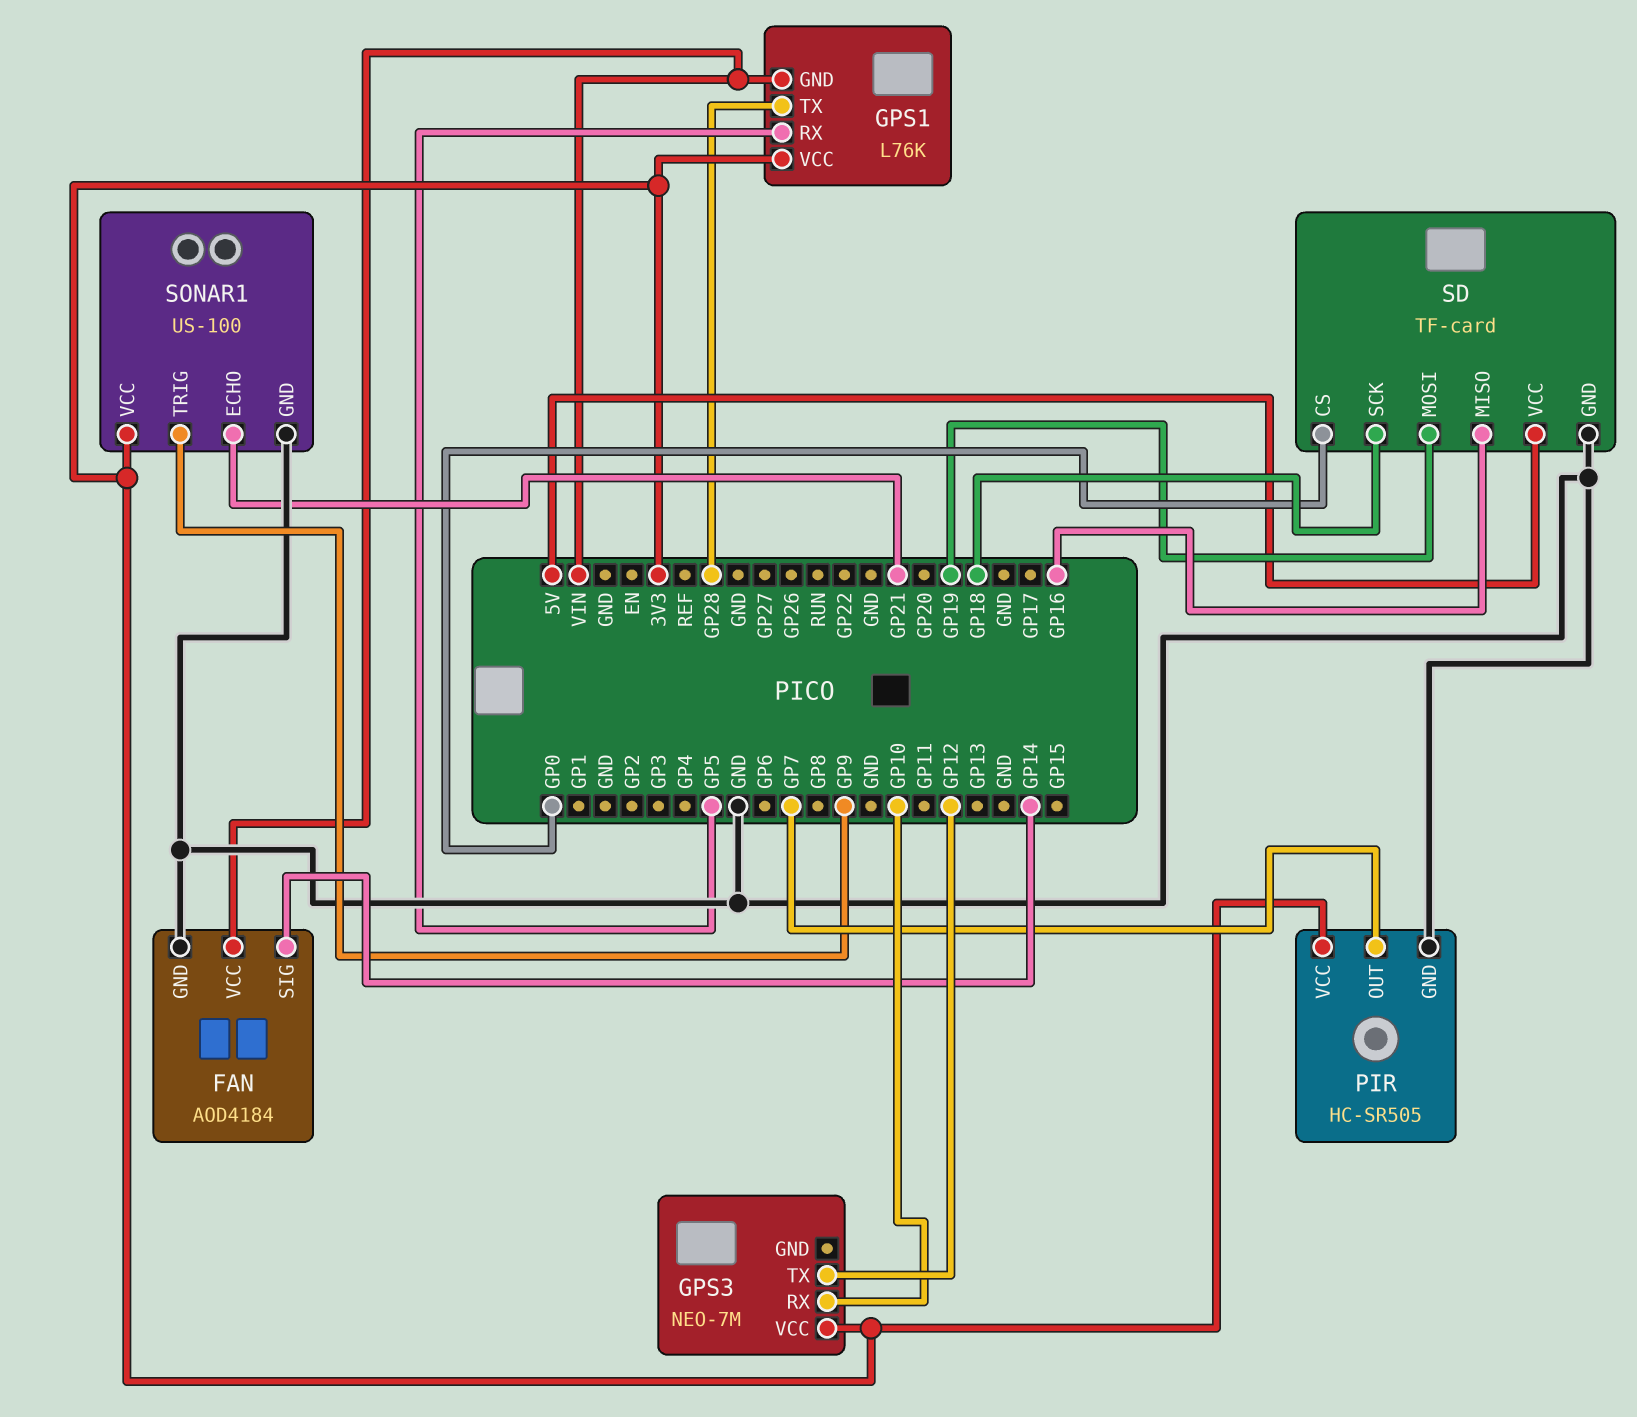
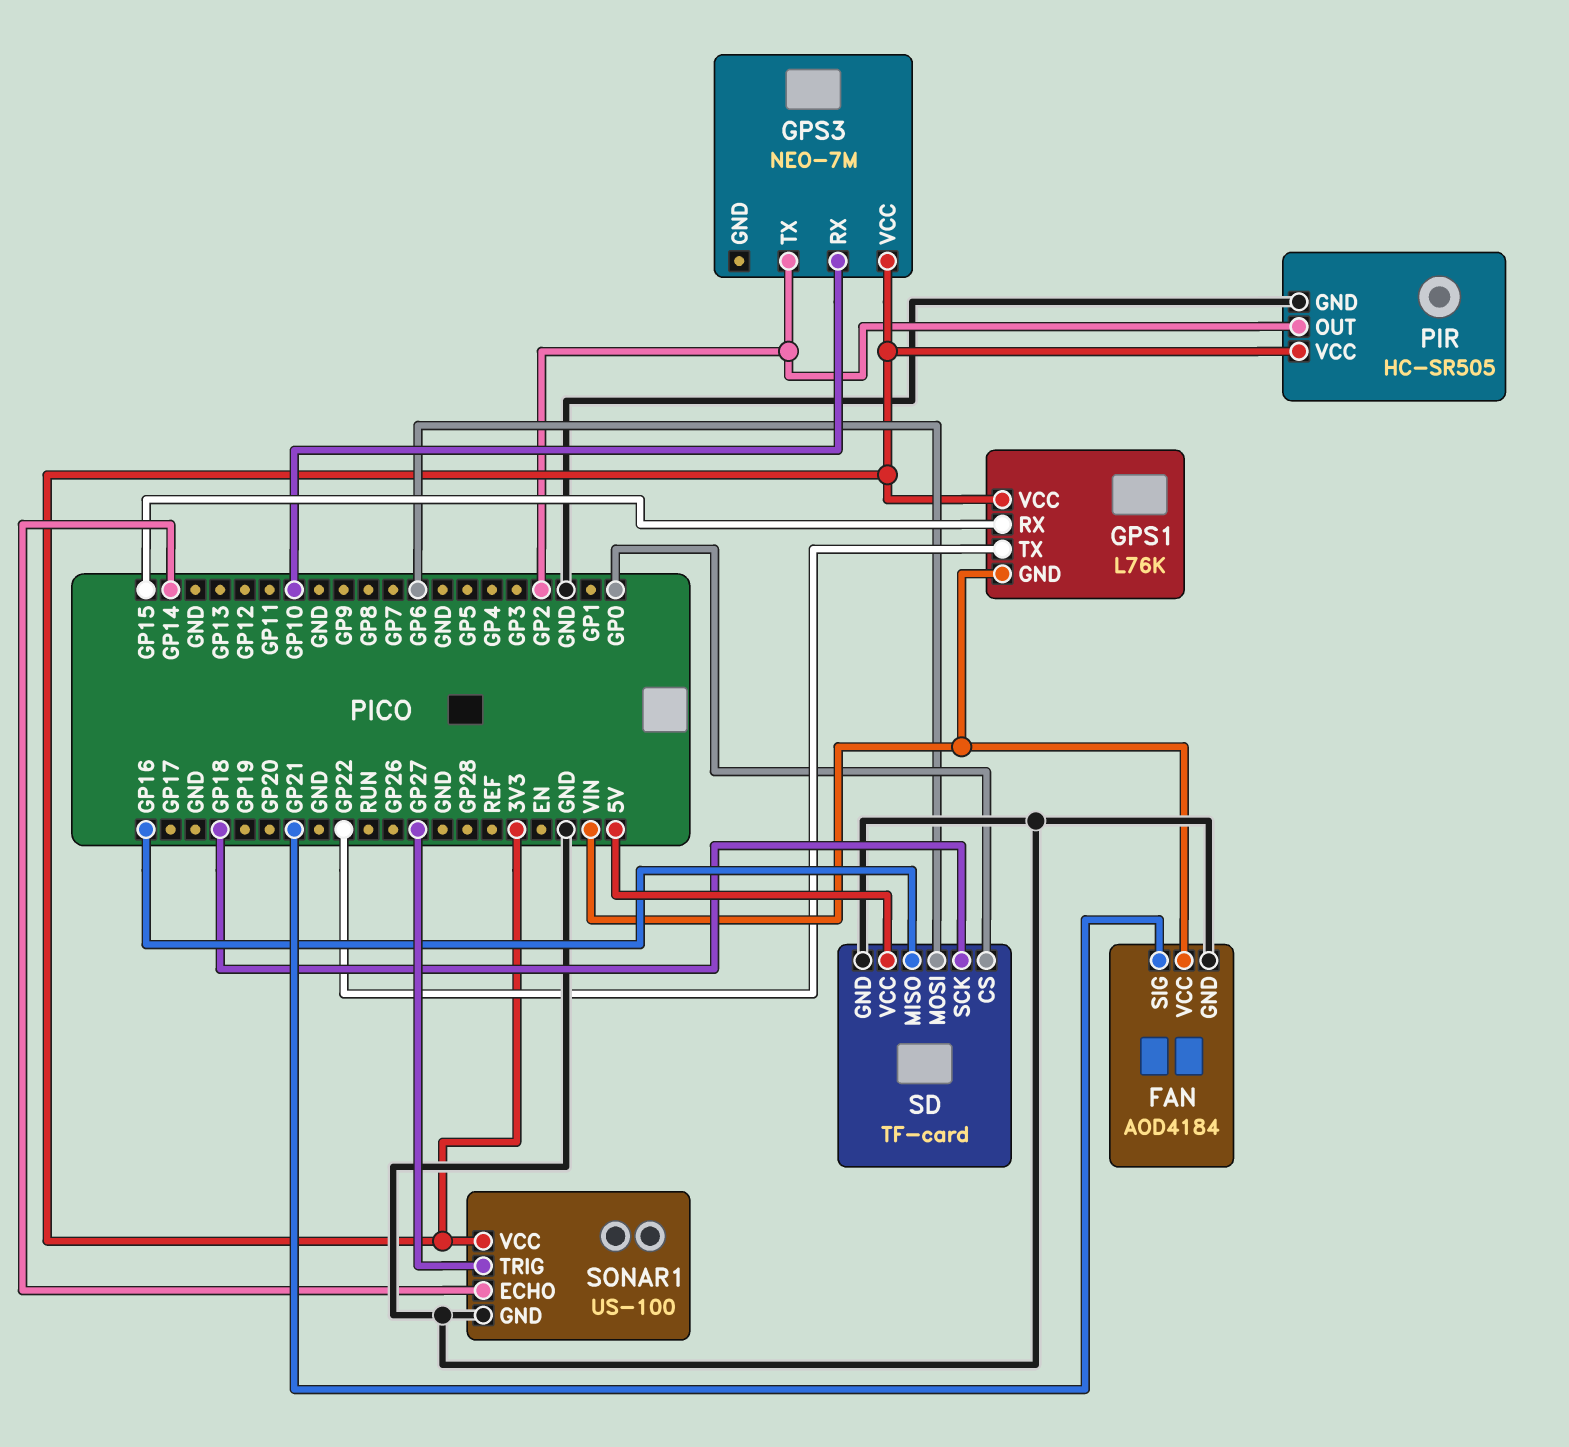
FAN pin SIG: GP14 -> GP21
GPS1 pin RX: GP5 -> GP15
GPS1 pin TX: GP28 -> GP22
GPS3 pin TX: GP12 -> GP2
PIR pin OUT: GP7 -> GP2
SD pin MOSI: GP19 -> GP6
SONAR1 pin ECHO: GP21 -> GP14
SONAR1 pin TRIG: GP9 -> GP27

